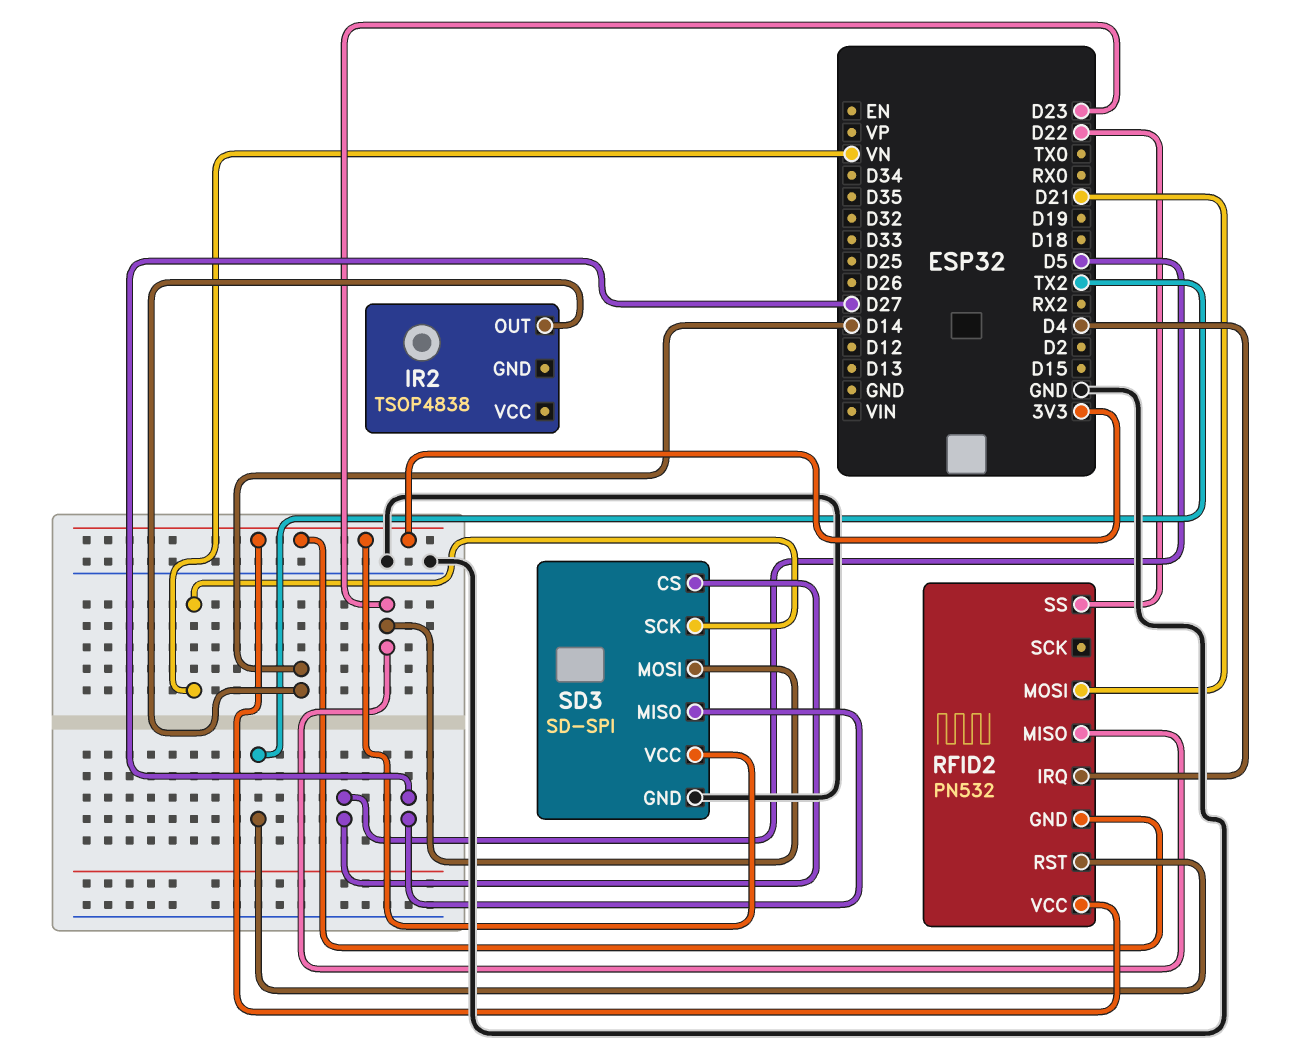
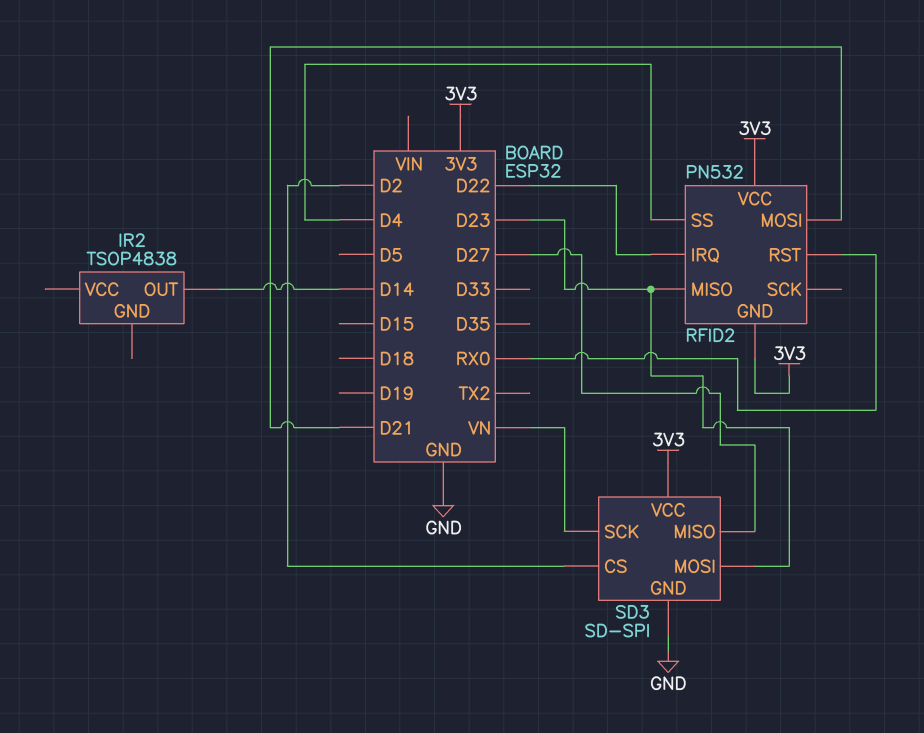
RFID2 pin IRQ: D4 -> D22
RFID2 pin RST: TX2 -> RX0
RFID2 pin SS: D22 -> D4
SD3 pin CS: D5 -> D2

